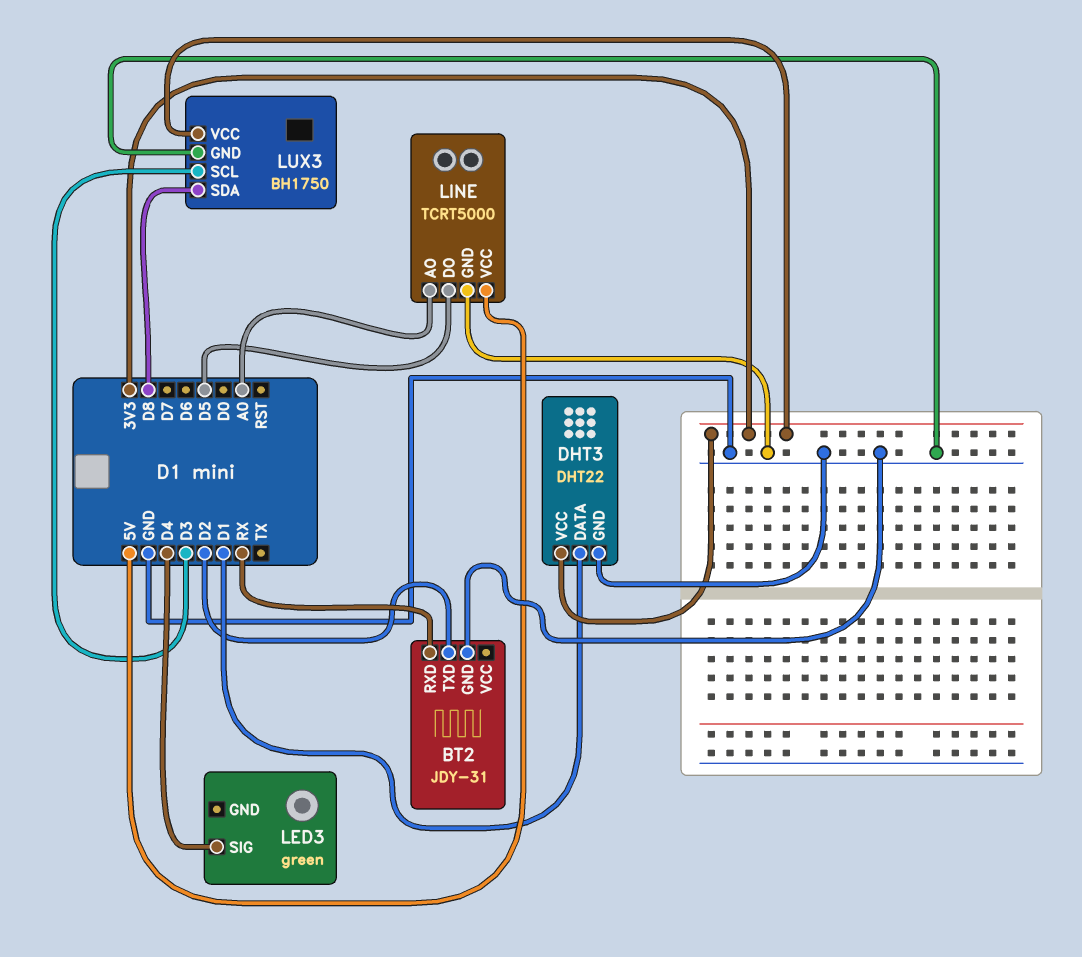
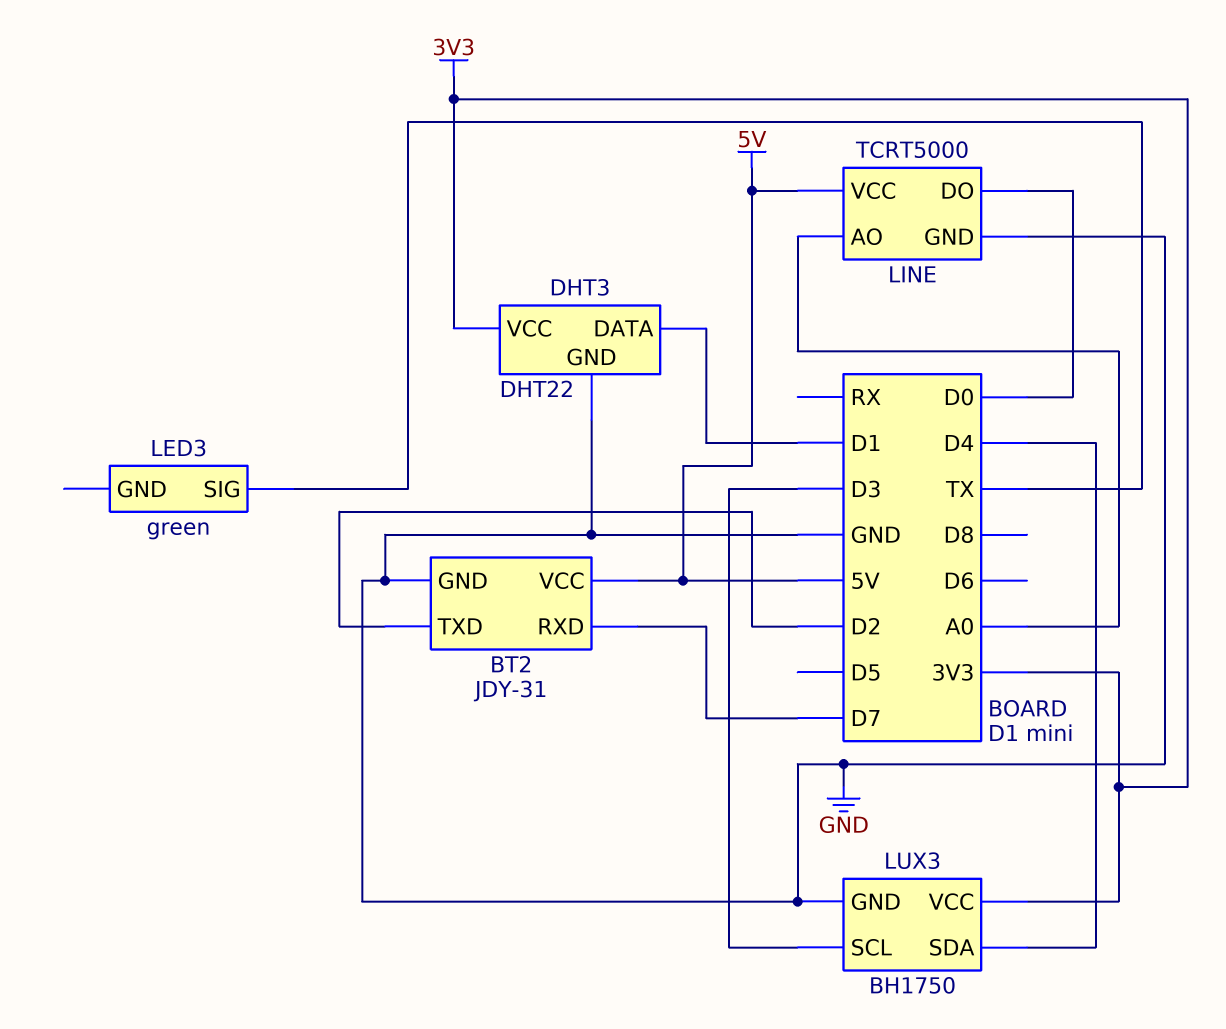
BT2 pin RXD: RX -> D7
BT2 pin VCC: none -> 5V
LED3 pin SIG: D4 -> TX
LINE pin DO: D5 -> D0
LUX3 pin SDA: D8 -> D4

